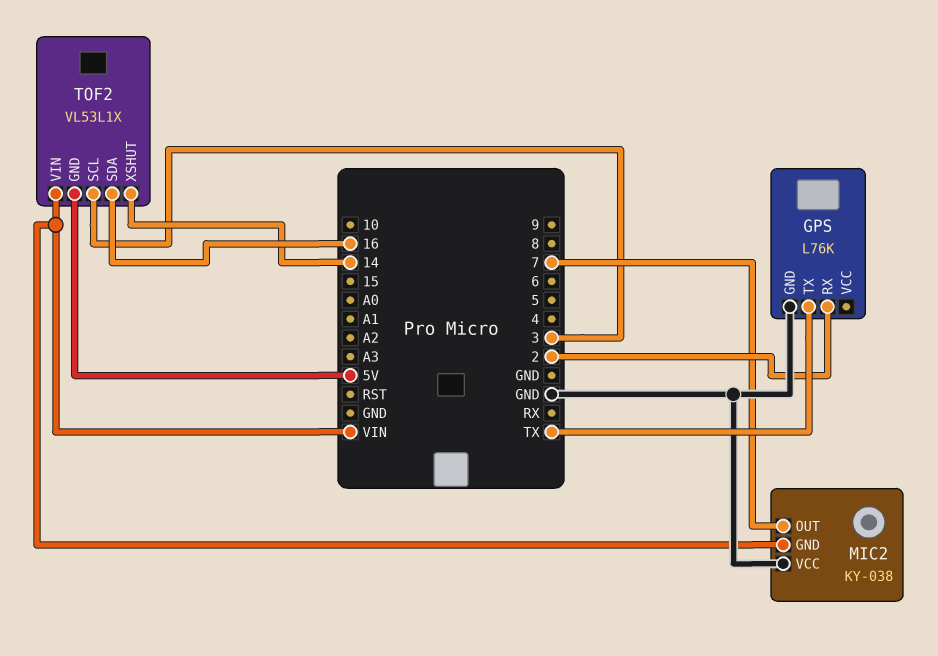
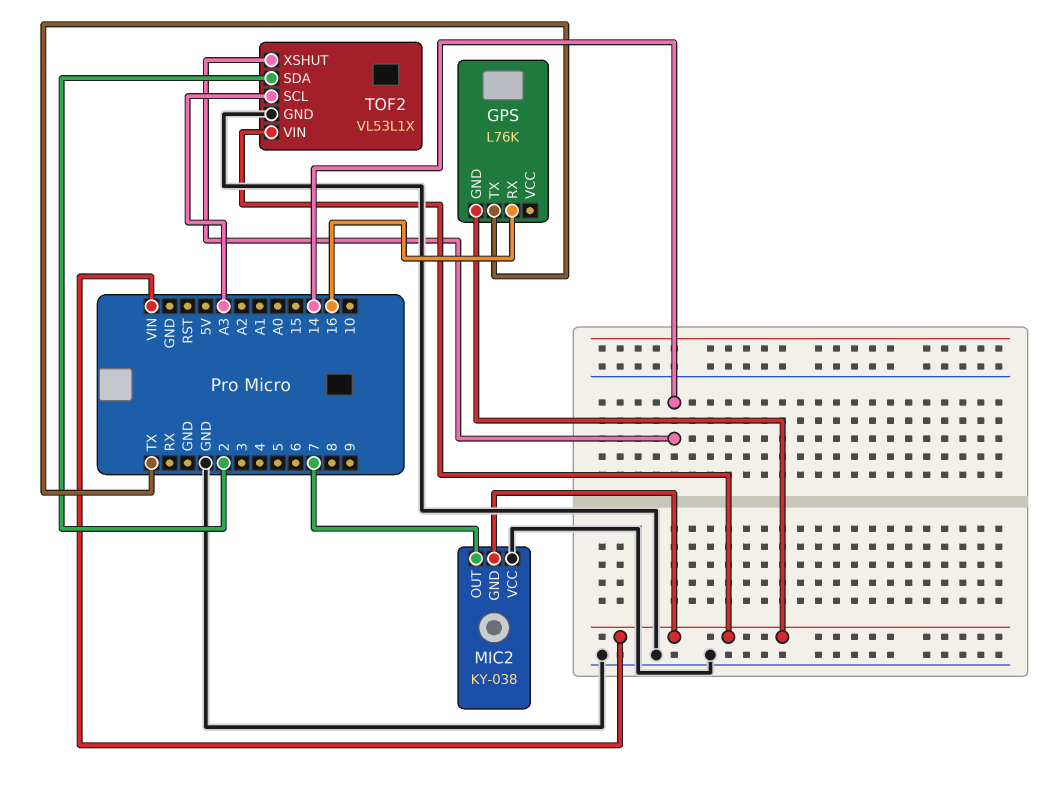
GPS pin GND: GND -> VIN
GPS pin RX: 2 -> 16
TOF2 pin GND: 5V -> GND
TOF2 pin SCL: 3 -> A3
TOF2 pin SDA: 16 -> 2

